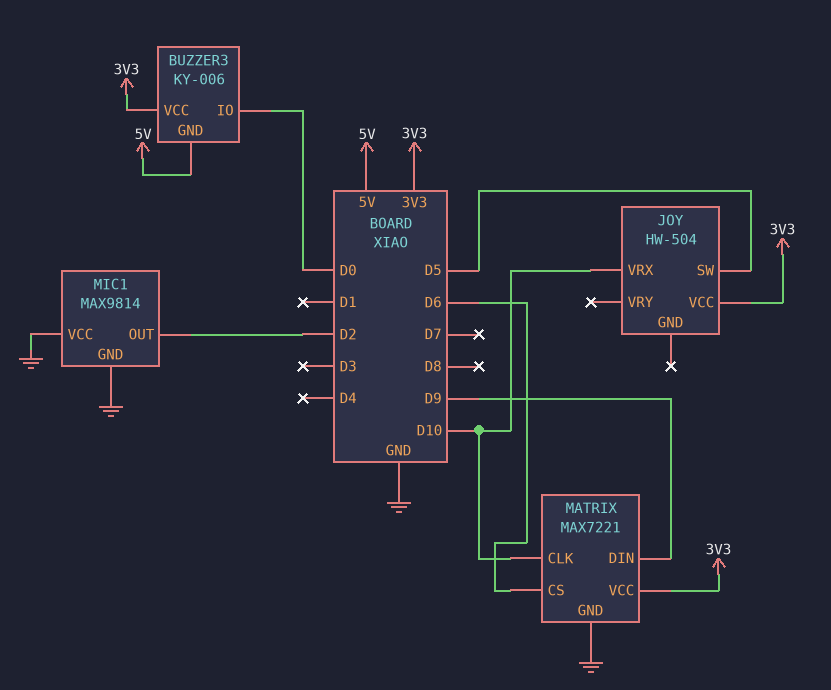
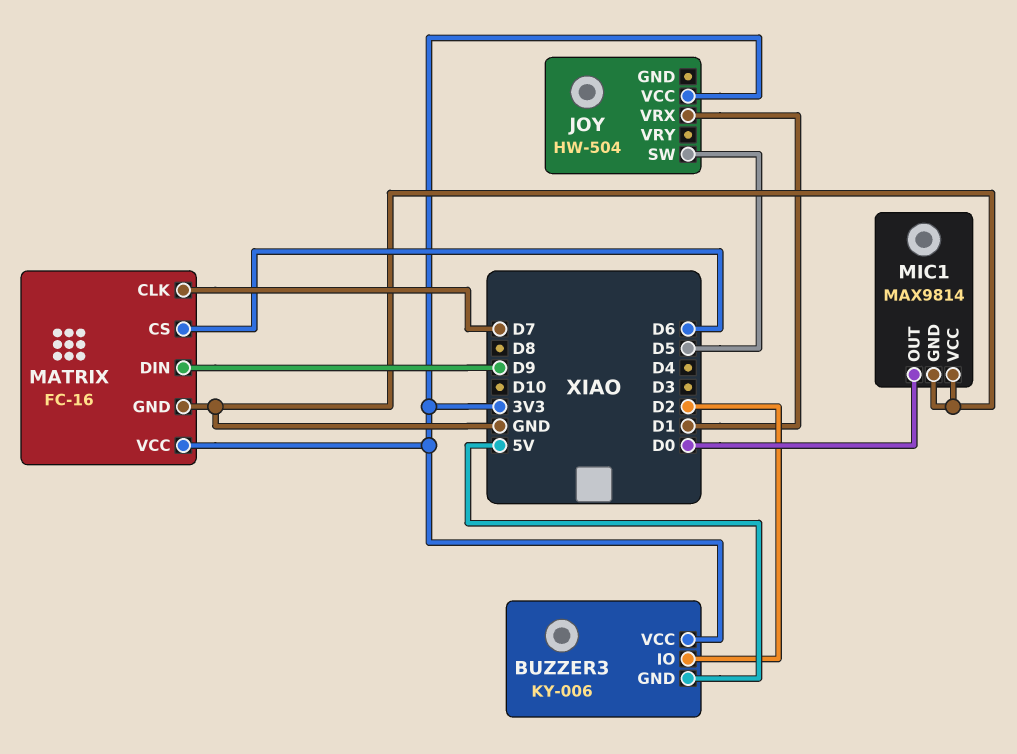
BUZZER3 pin IO: D0 -> D2
JOY pin VRX: D10 -> D1
MATRIX: MAX7221 -> FC-16
MATRIX pin CLK: D10 -> D7
MIC1 pin OUT: D2 -> D0

